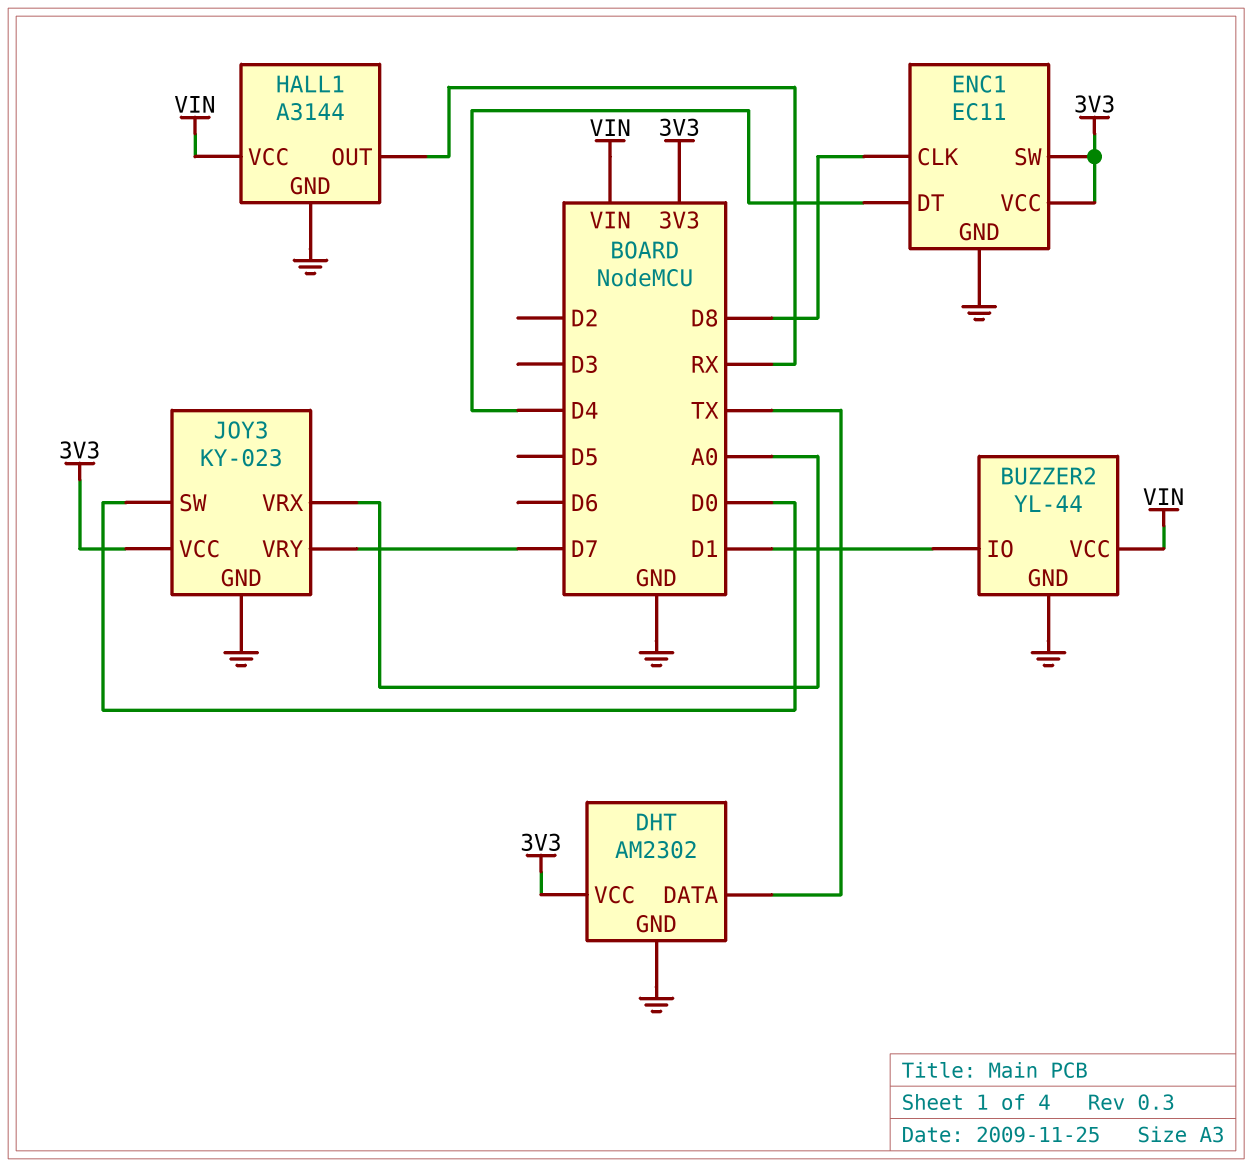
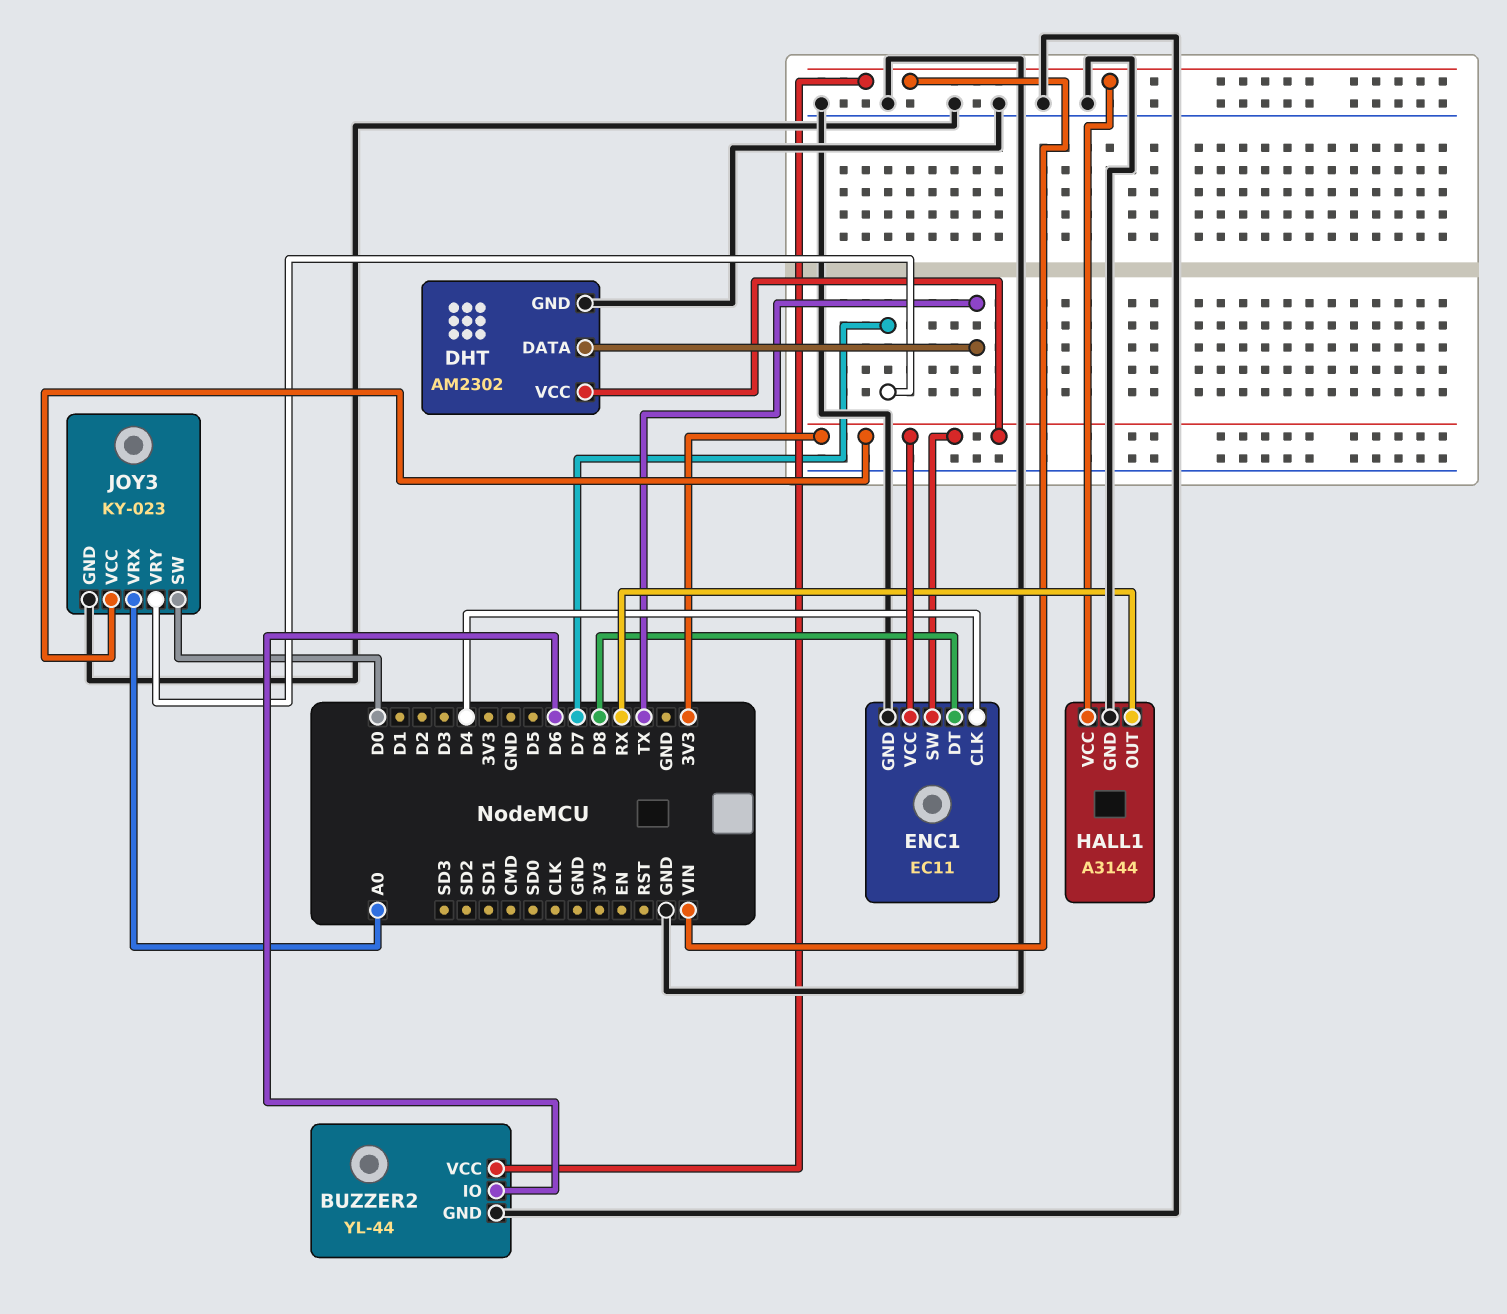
BUZZER2 pin IO: D1 -> D6
ENC1 pin CLK: D8 -> D4
ENC1 pin DT: D4 -> D8

